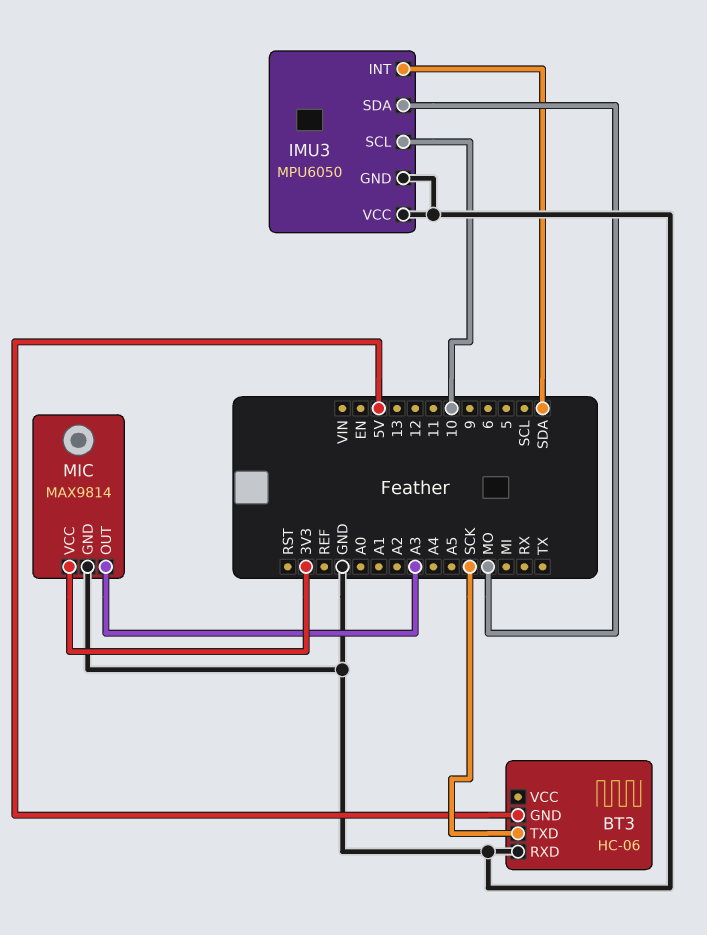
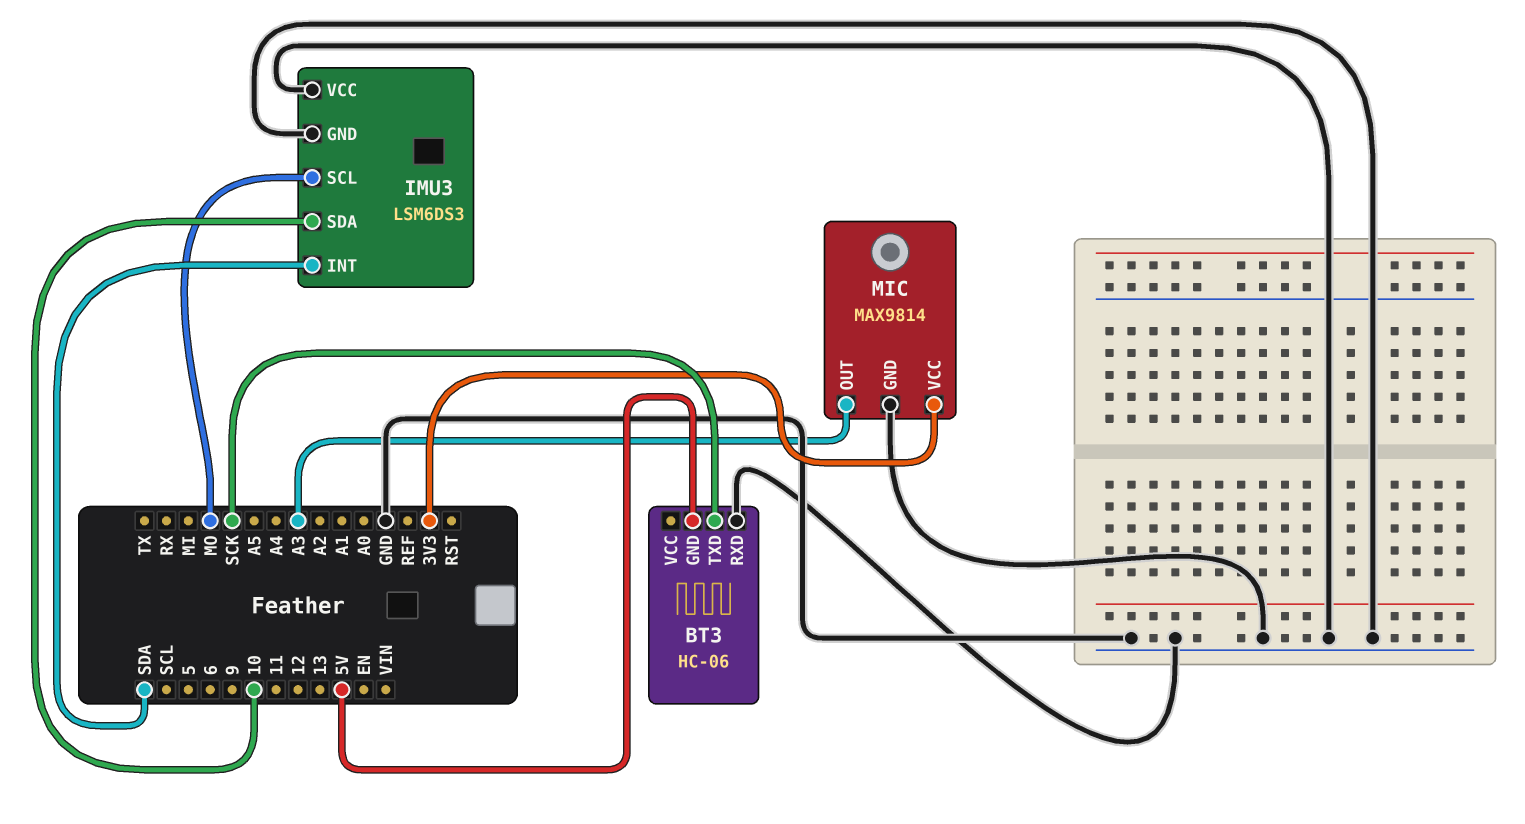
IMU3: MPU6050 -> LSM6DS3
IMU3 pin SCL: 10 -> MO
IMU3 pin SDA: MO -> 10

